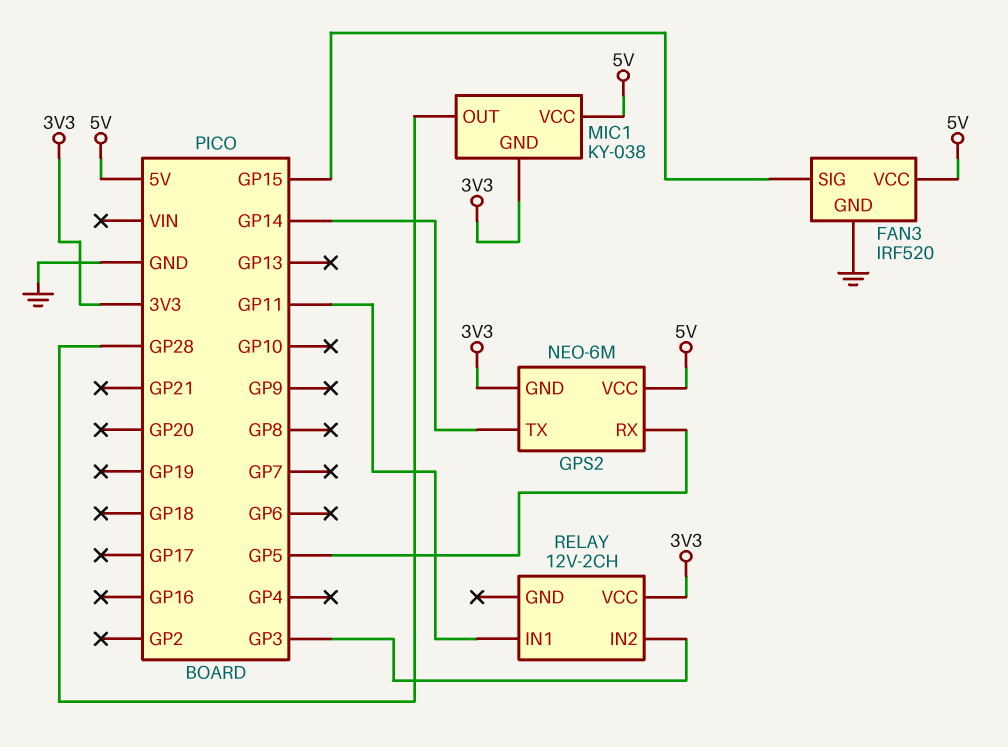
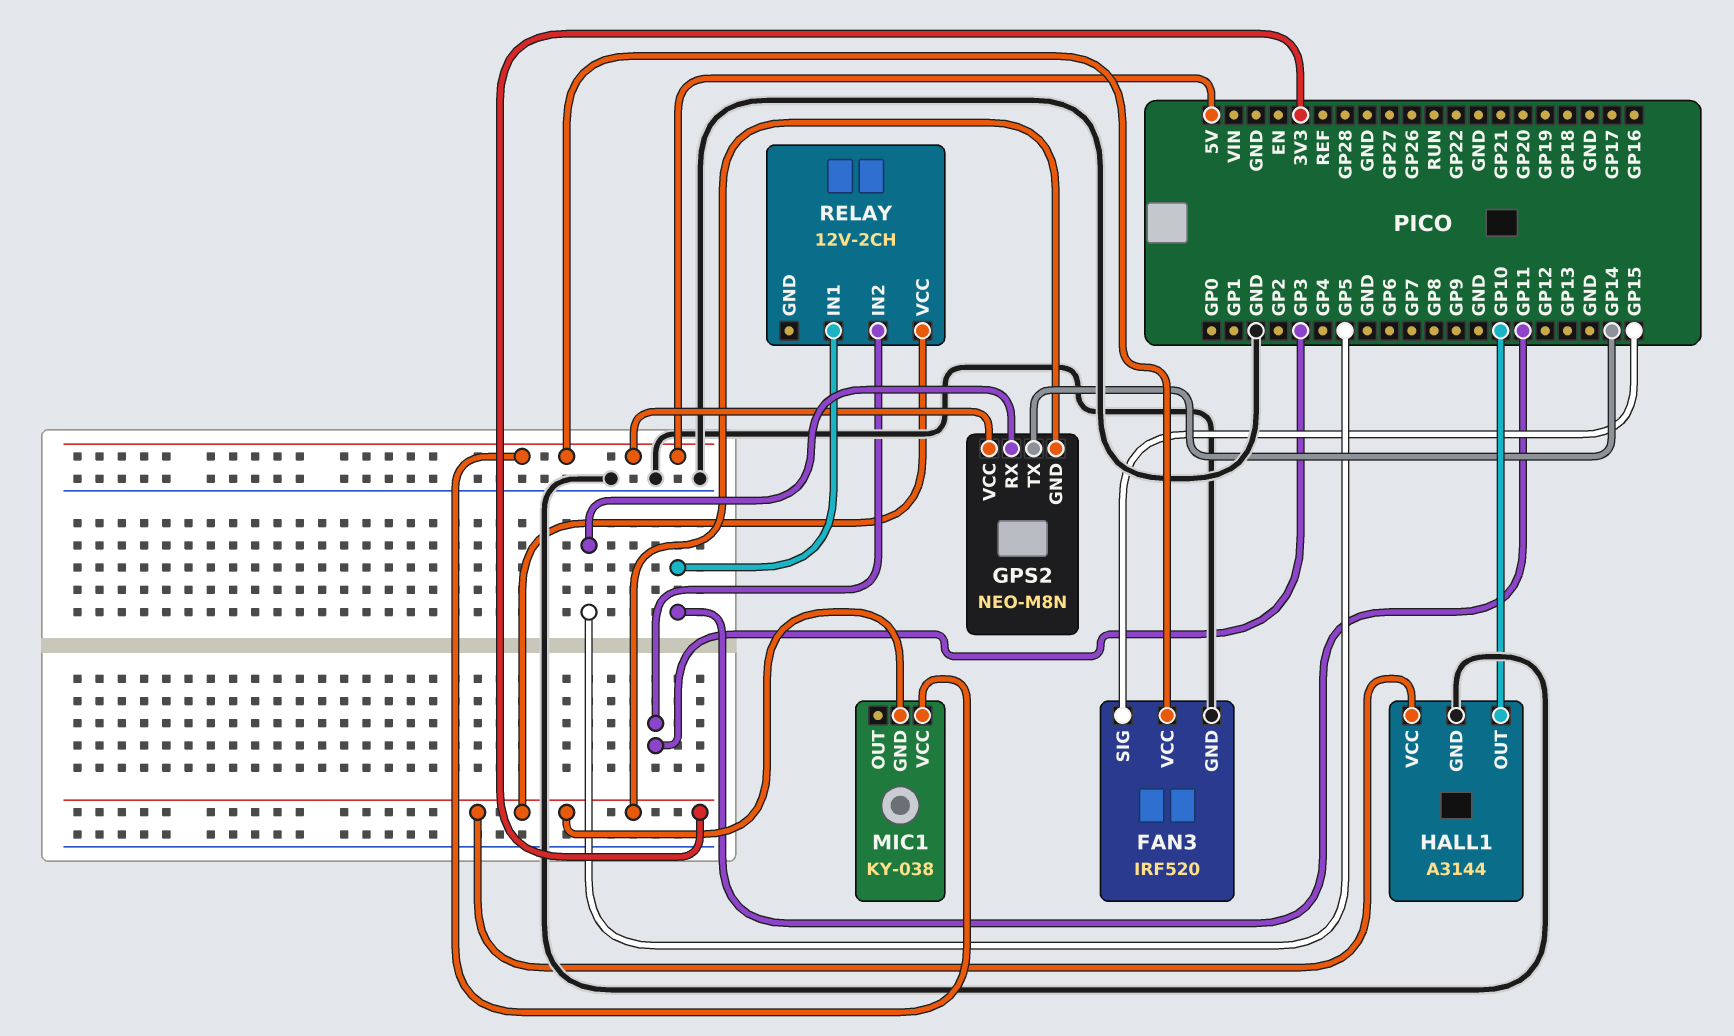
GPS2: NEO-6M -> NEO-M8N
HALL1: none -> A3144
HALL1 pin GND: none -> GND
HALL1 pin OUT: none -> GP10
HALL1 pin VCC: none -> 3V3
MIC1 pin OUT: GP28 -> none

